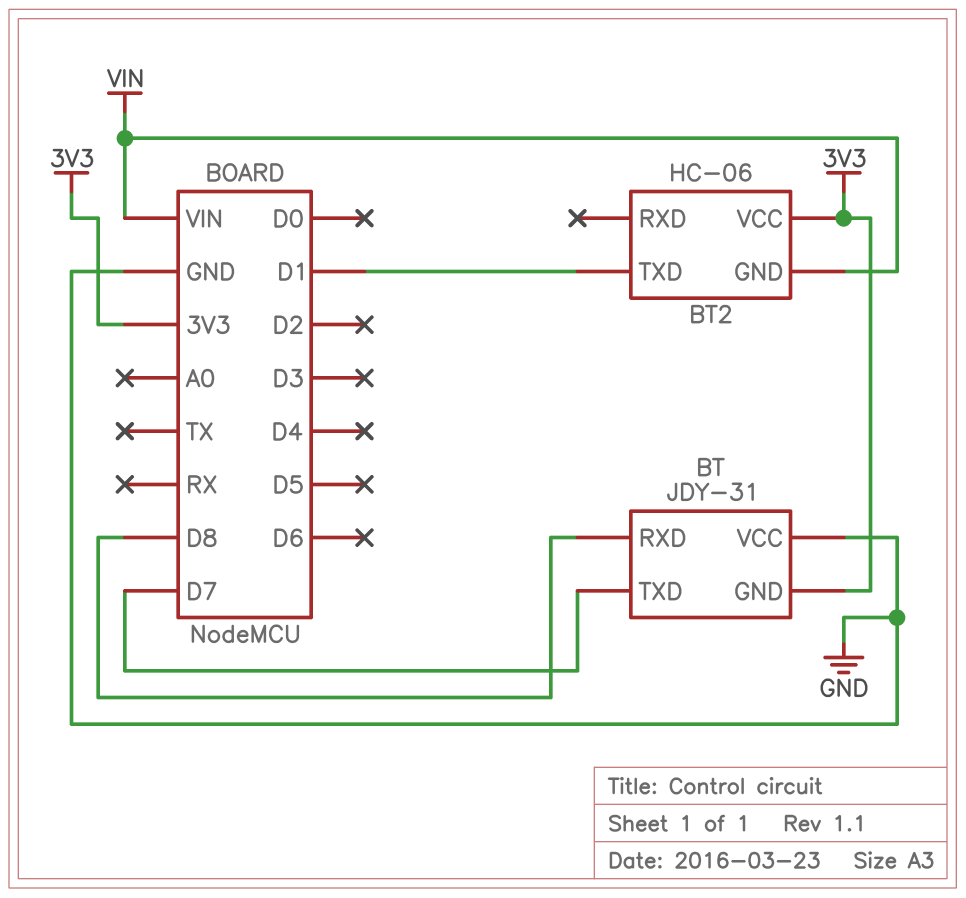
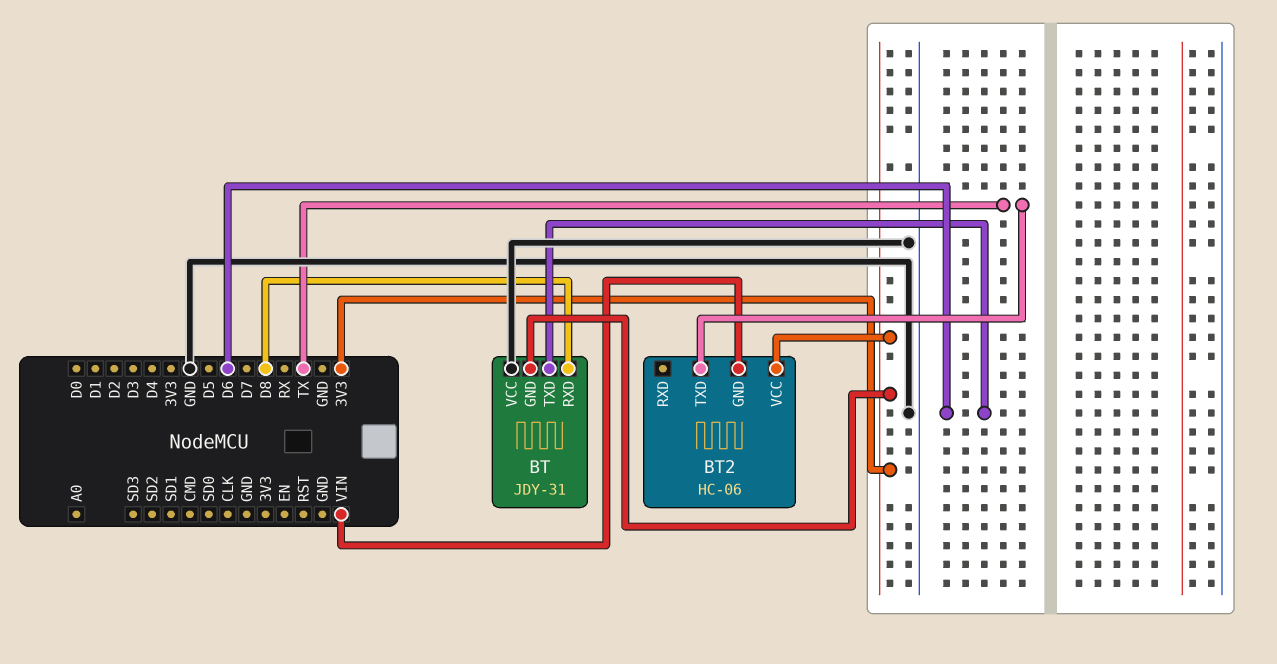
BT pin TXD: D7 -> D6
BT2 pin TXD: D1 -> TX

